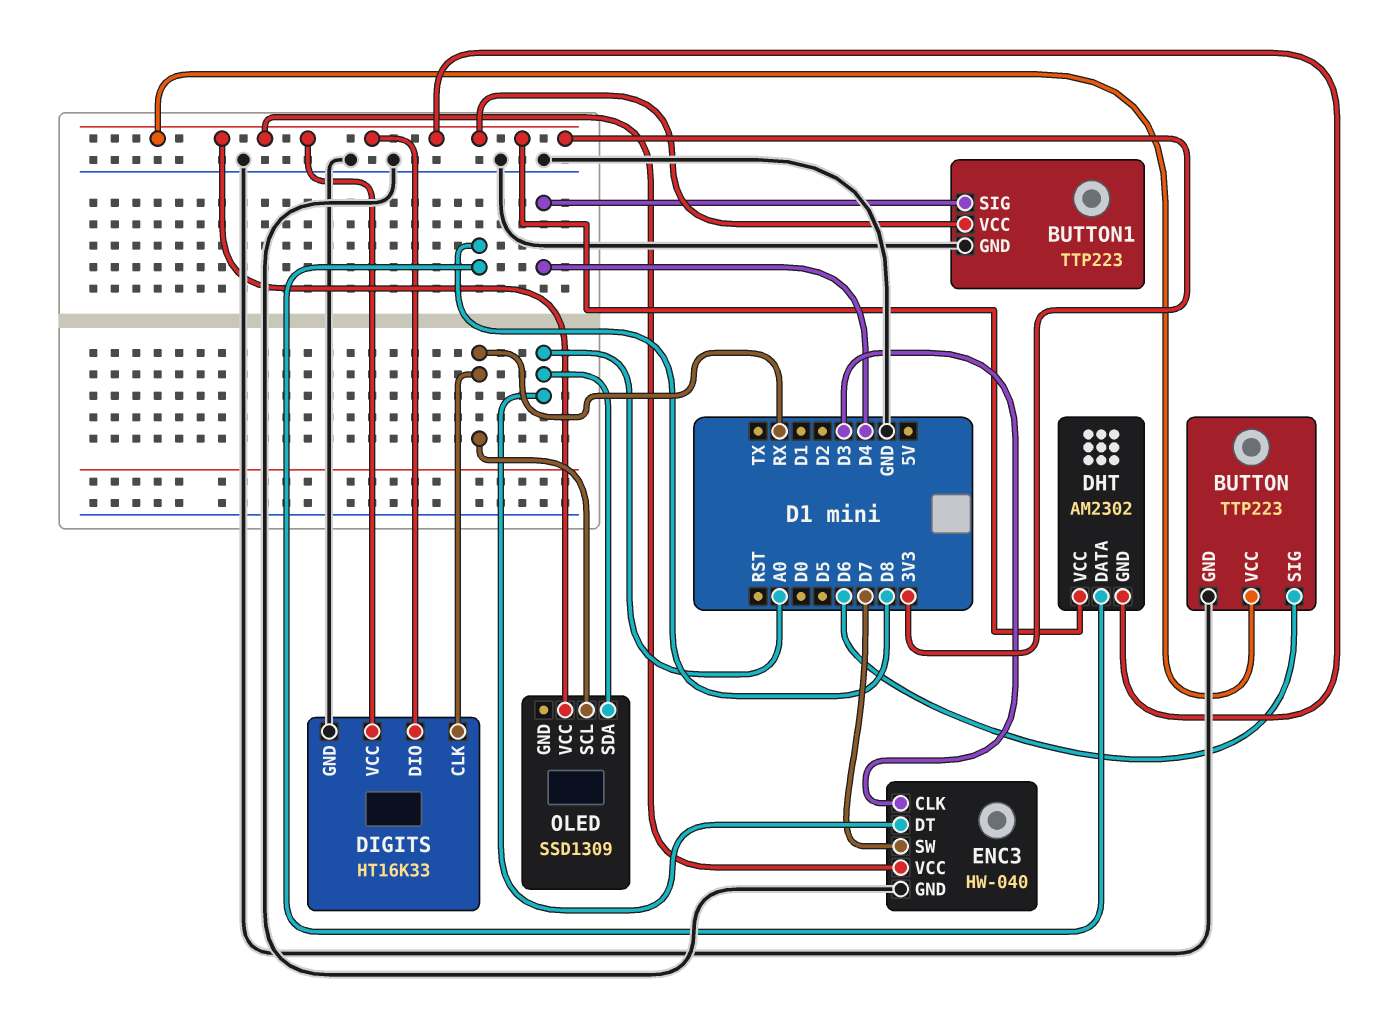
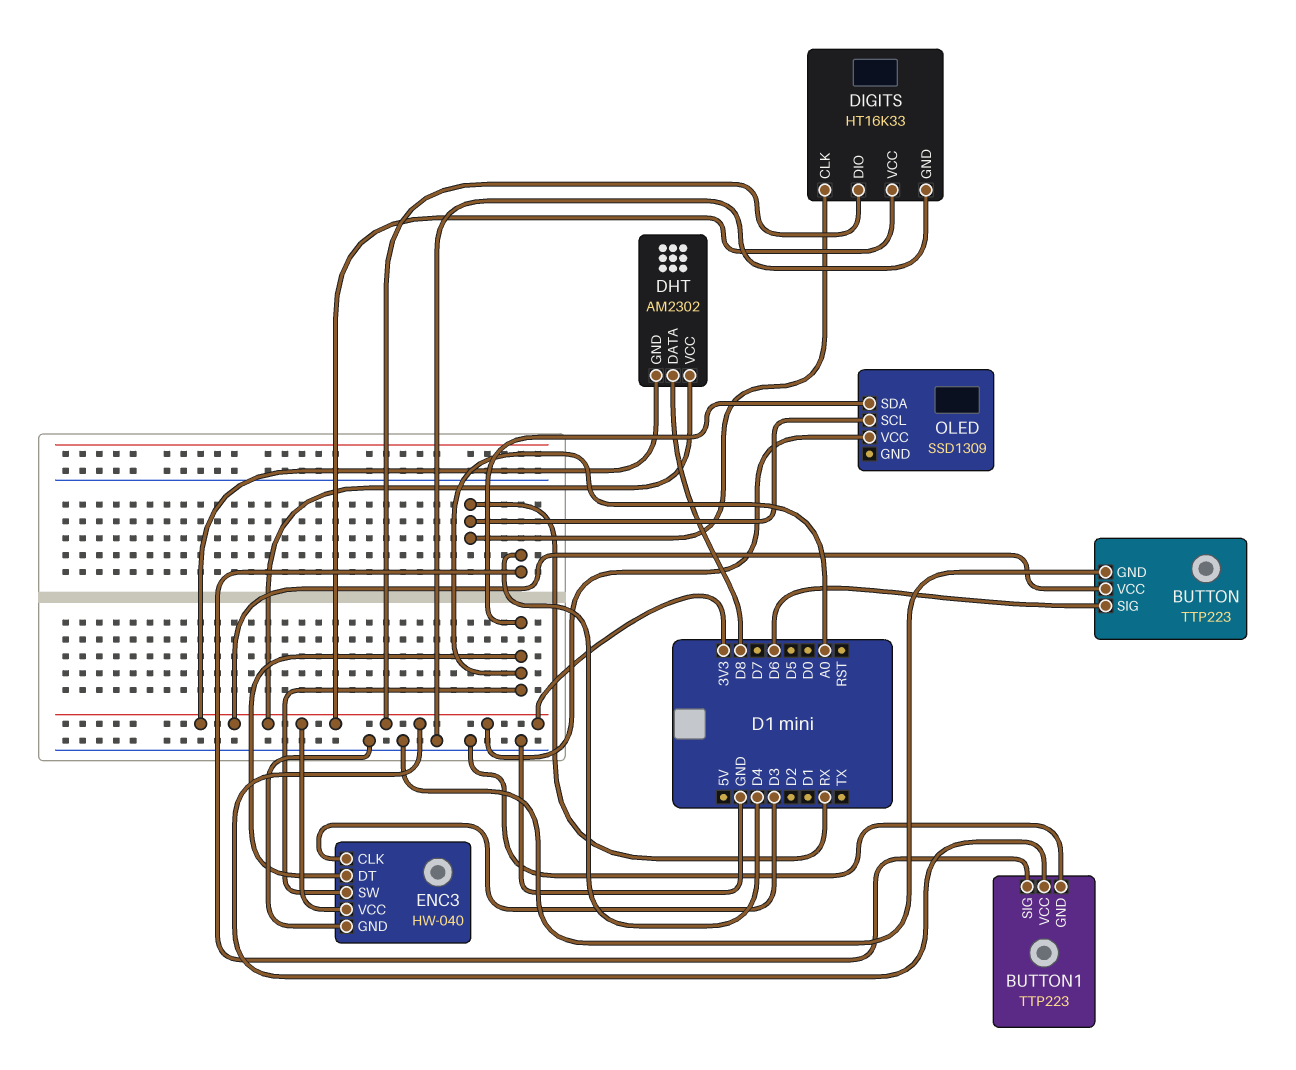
ENC3 pin SW: D7 -> A0

